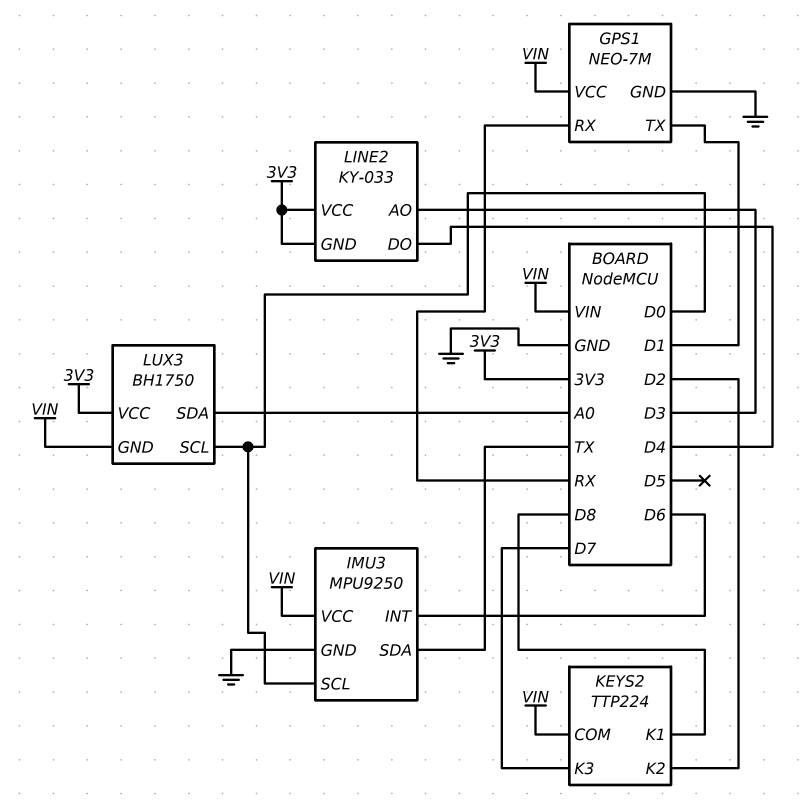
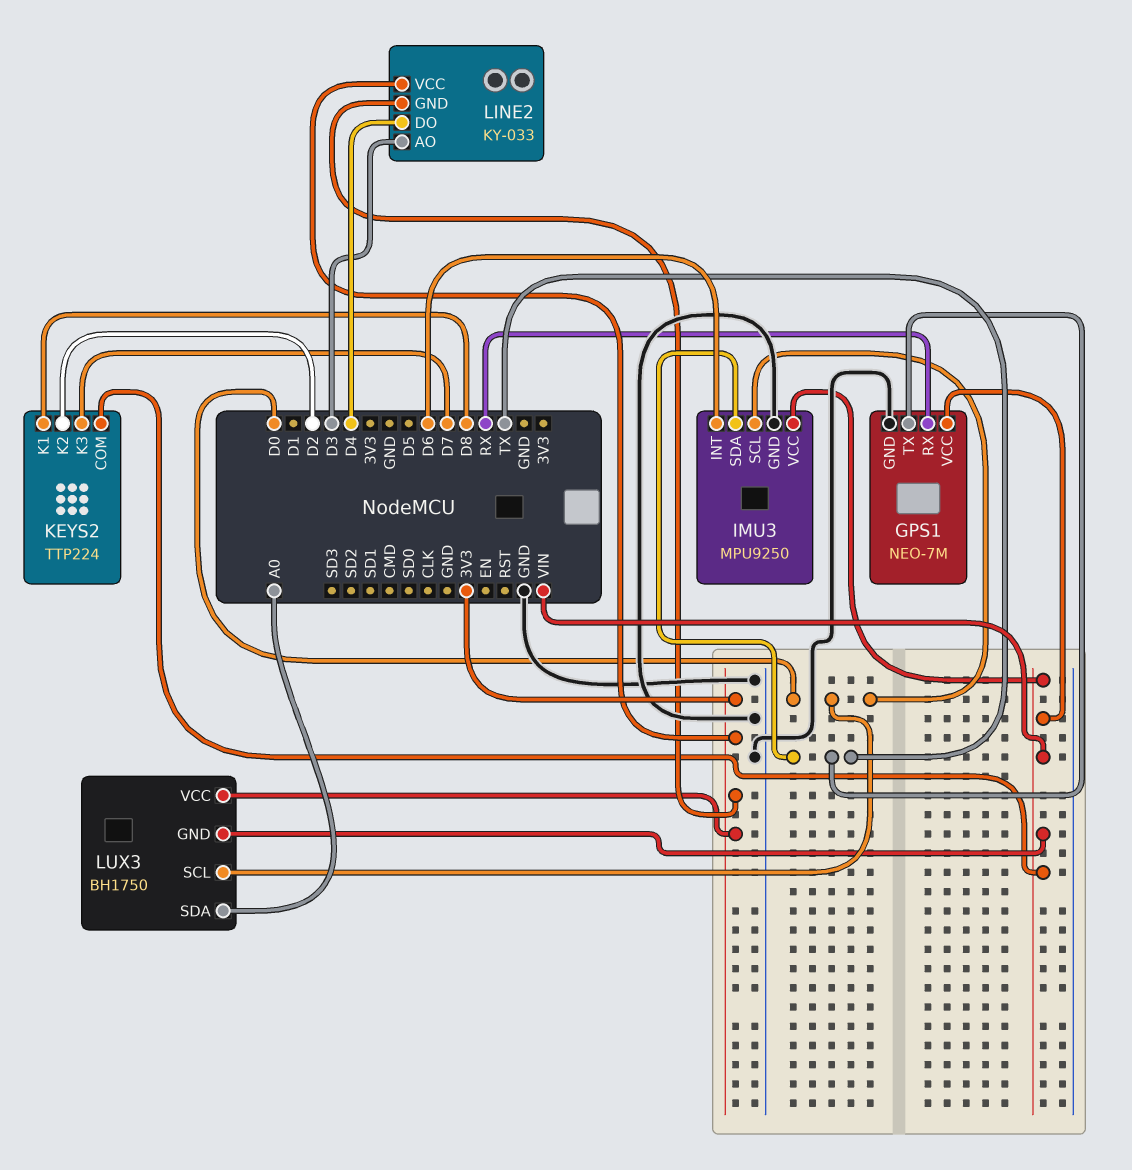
GPS1 pin TX: D1 -> TX

